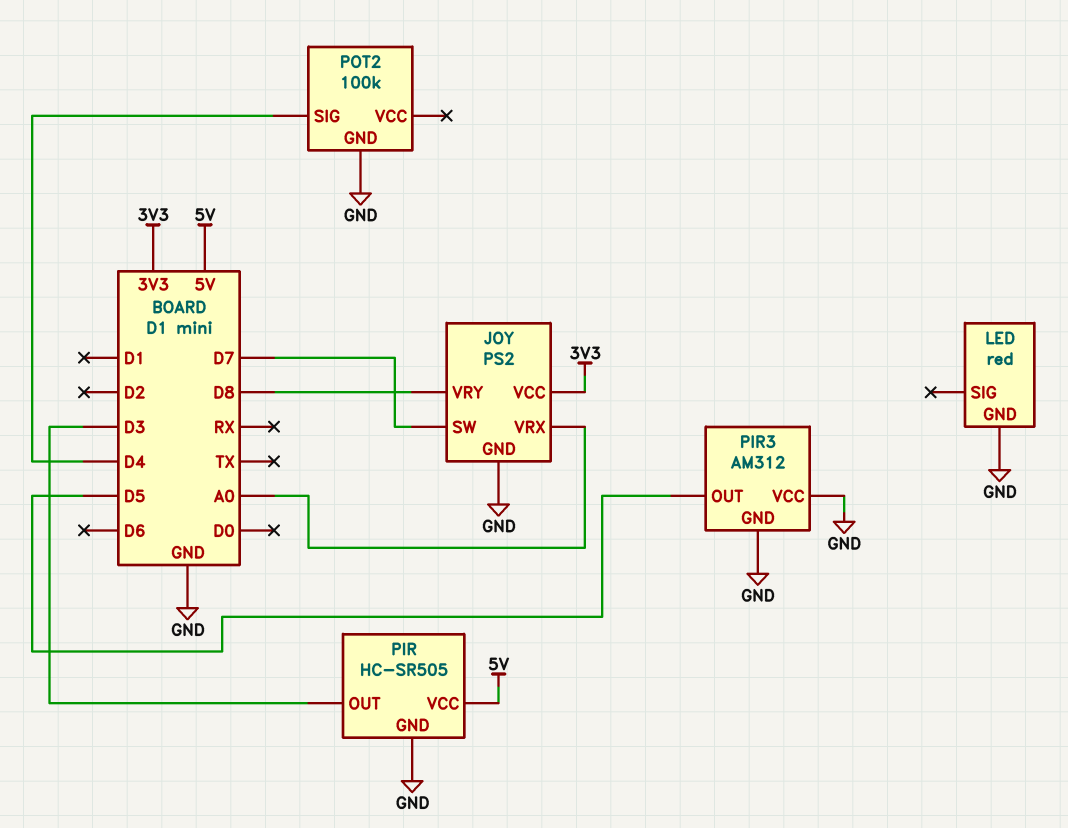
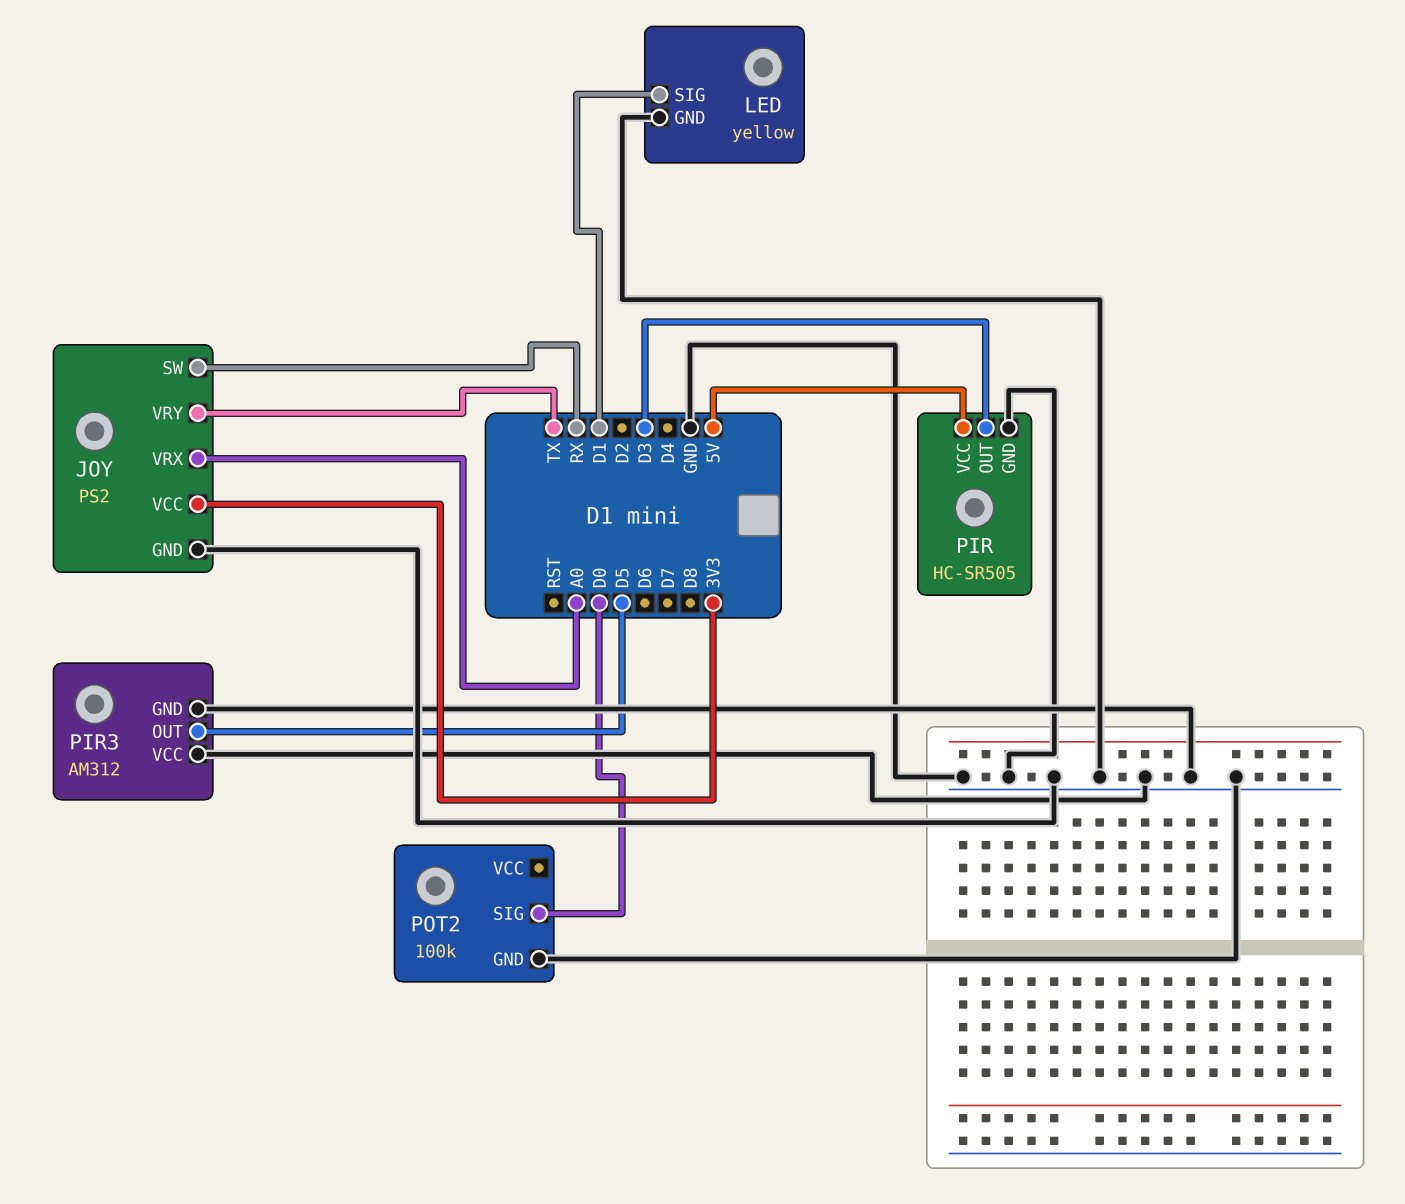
JOY pin SW: D7 -> RX
JOY pin VRY: D8 -> TX
LED: red -> yellow
LED pin SIG: none -> D1
POT2 pin SIG: D4 -> D0

